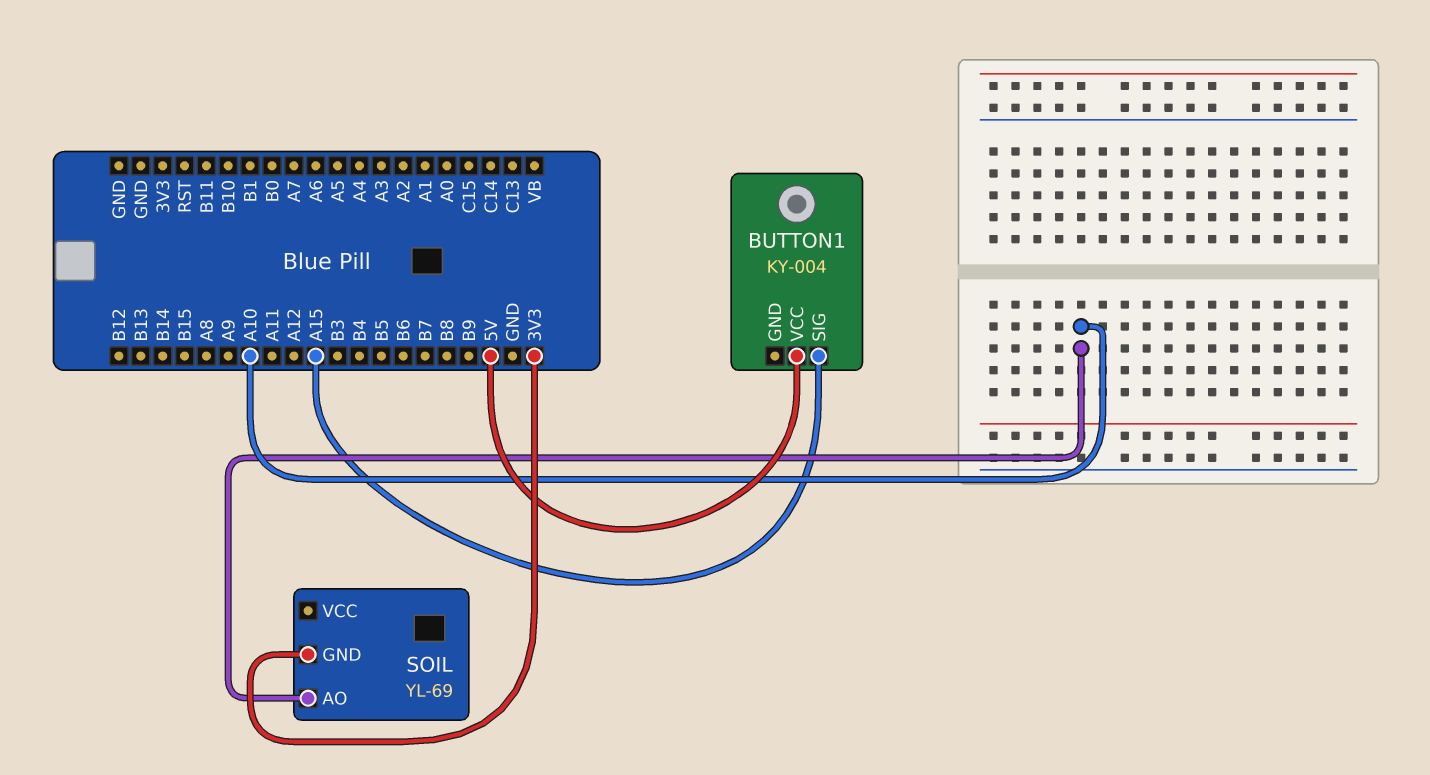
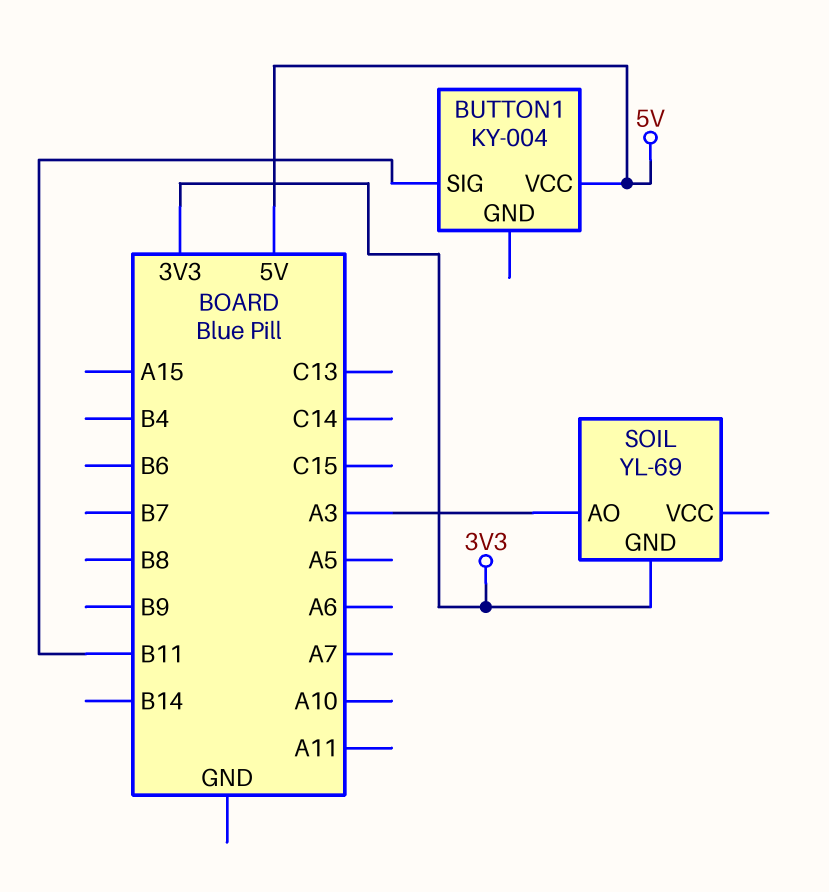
BUTTON1 pin SIG: A15 -> B11
SOIL pin AO: A10 -> A3

